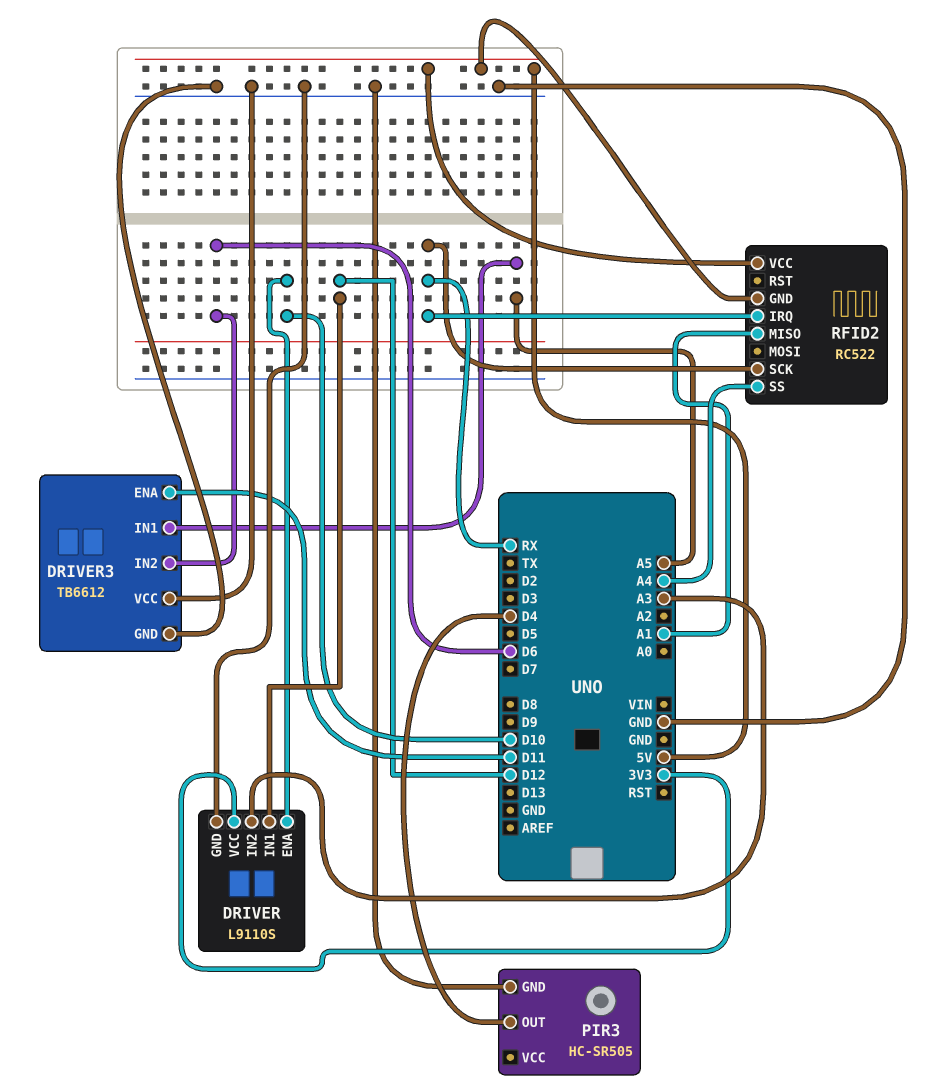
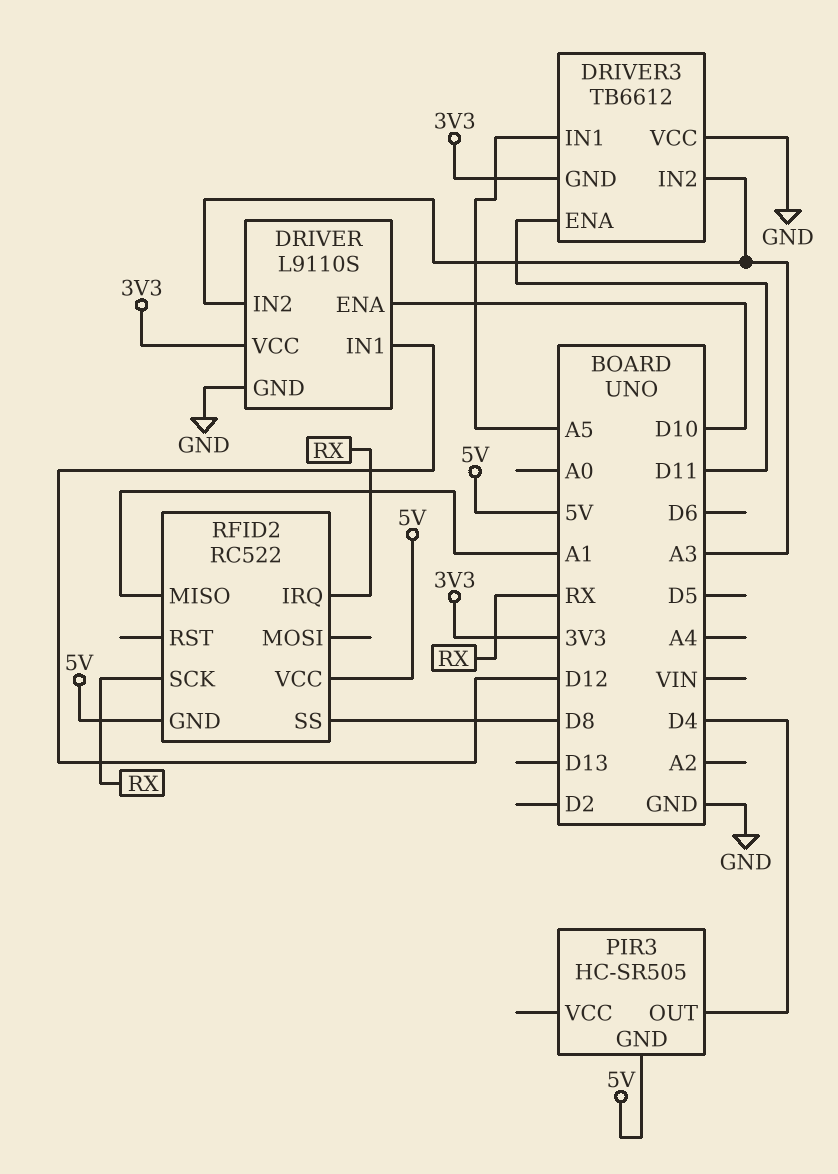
DRIVER3 pin GND: GND -> 3V3
DRIVER3 pin IN2: D6 -> A3
PIR3 pin GND: GND -> 5V
RFID2 pin SS: A4 -> D8

